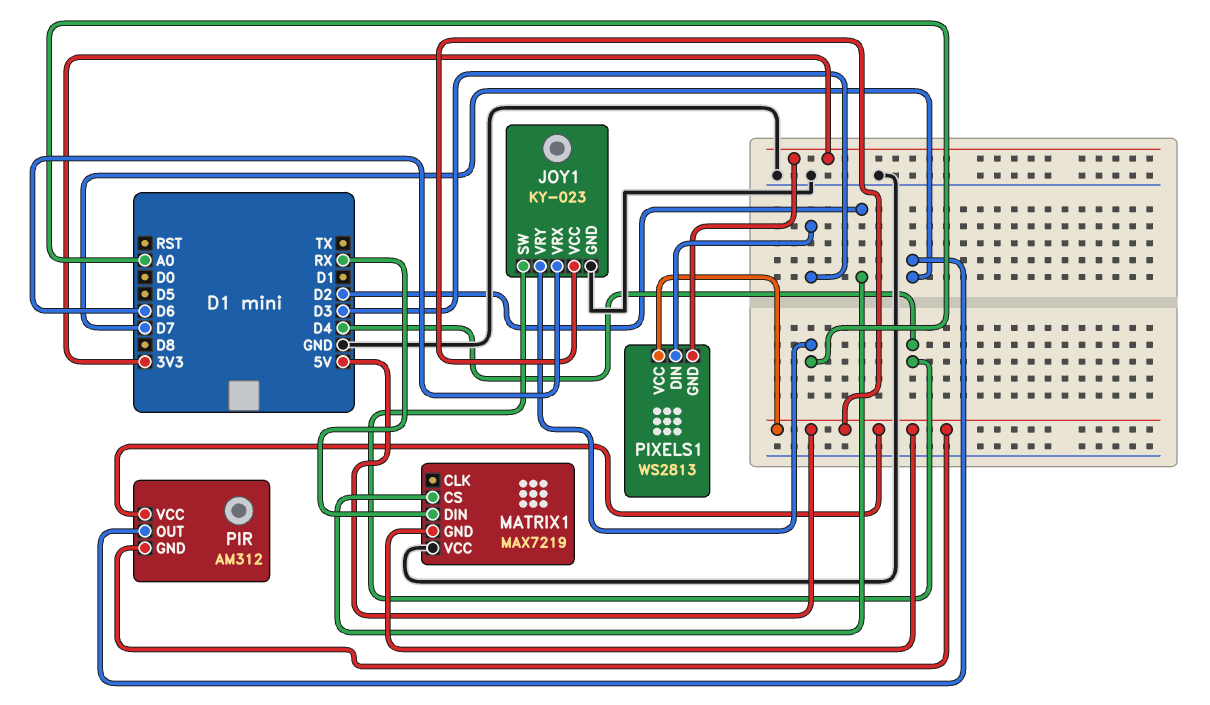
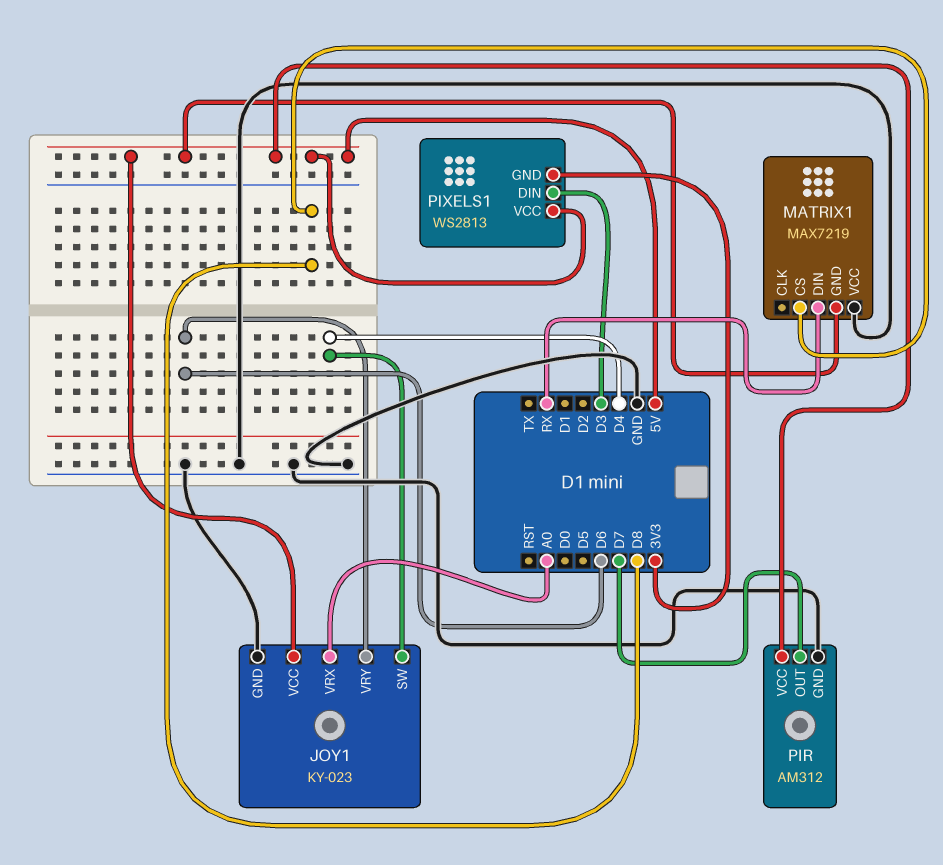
JOY1 pin VRX: D6 -> A0
JOY1 pin VRY: A0 -> D6
MATRIX1 pin CS: D2 -> D8
PIR pin GND: 5V -> GND

